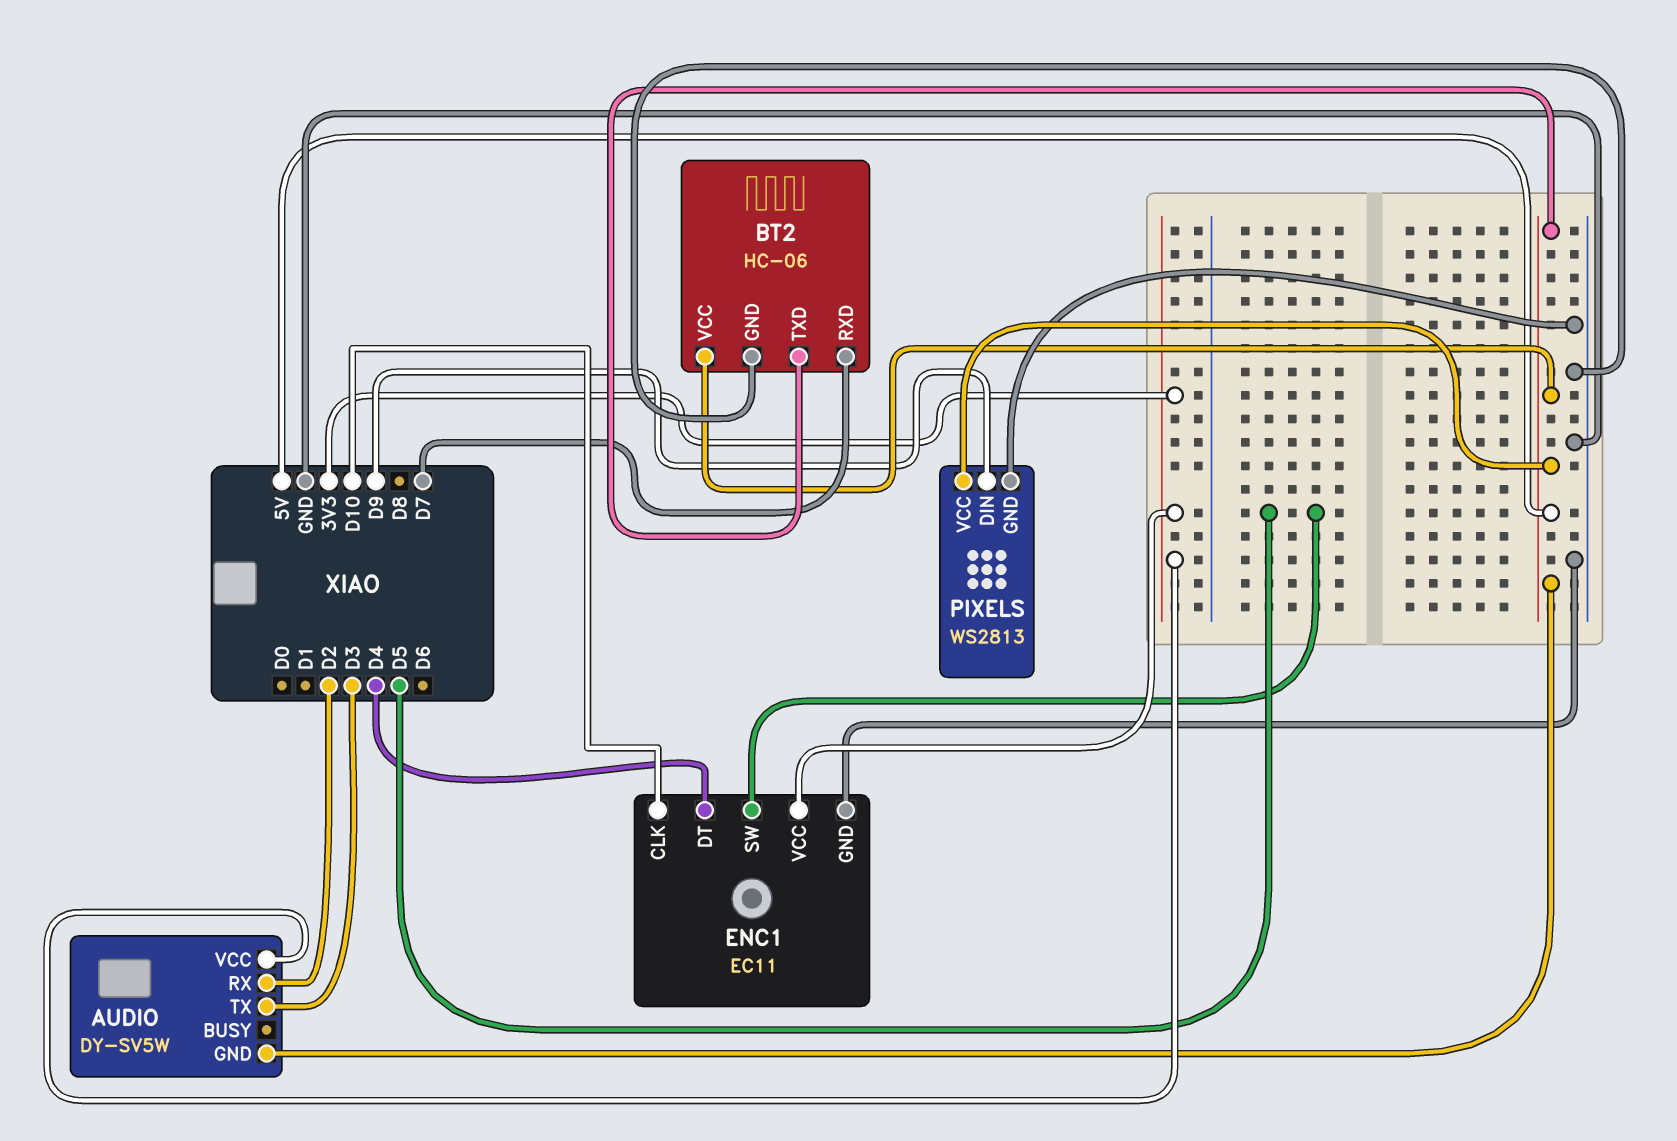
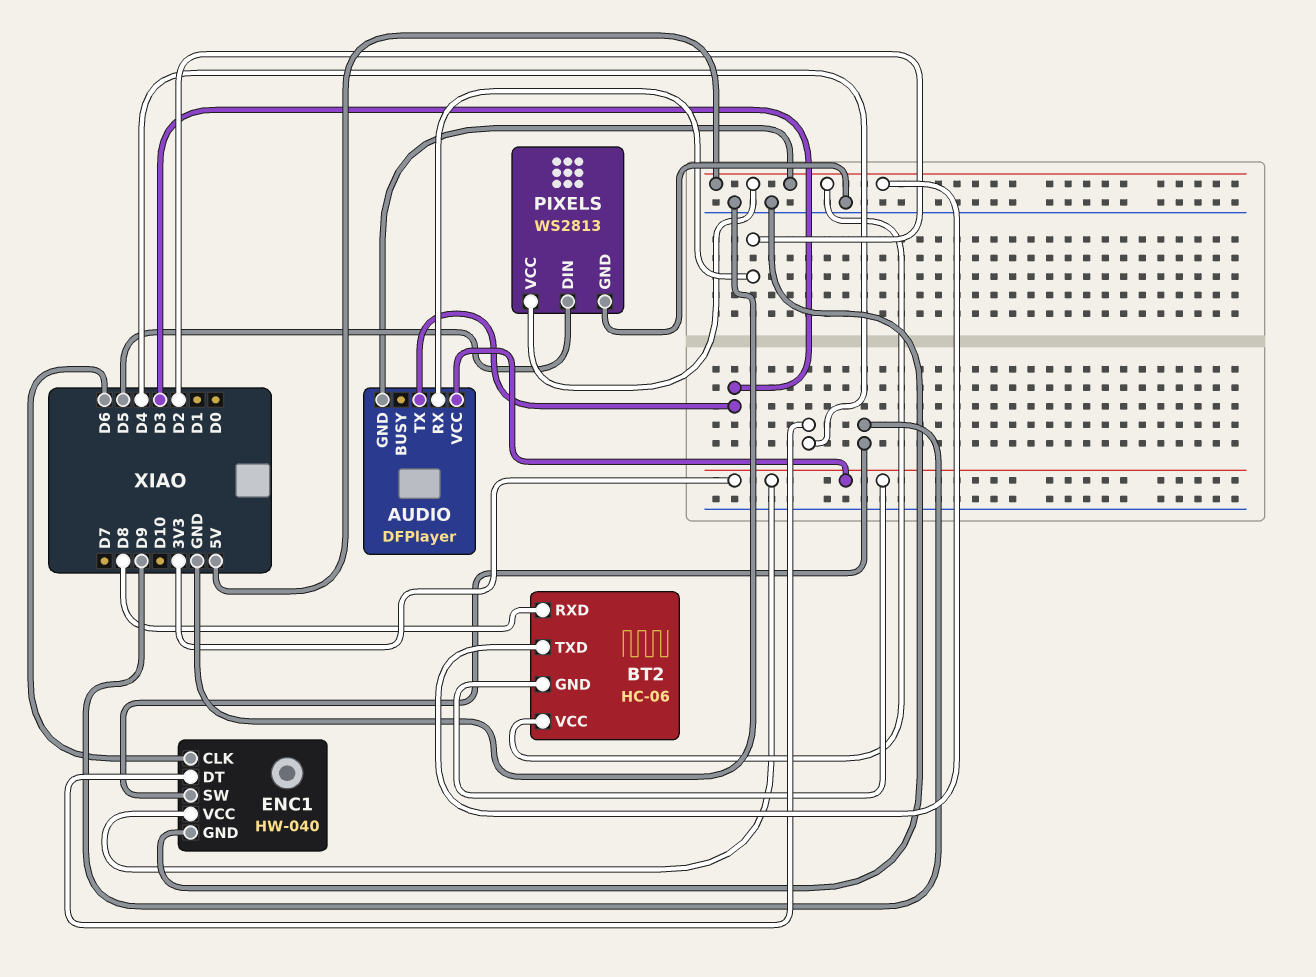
AUDIO: DY-SV5W -> DFPlayer
BT2 pin GND: GND -> 3V3
BT2 pin RXD: D7 -> D8
ENC1: EC11 -> HW-040
ENC1 pin CLK: D10 -> D6
ENC1 pin SW: D5 -> D9
PIXELS pin DIN: D9 -> D5

